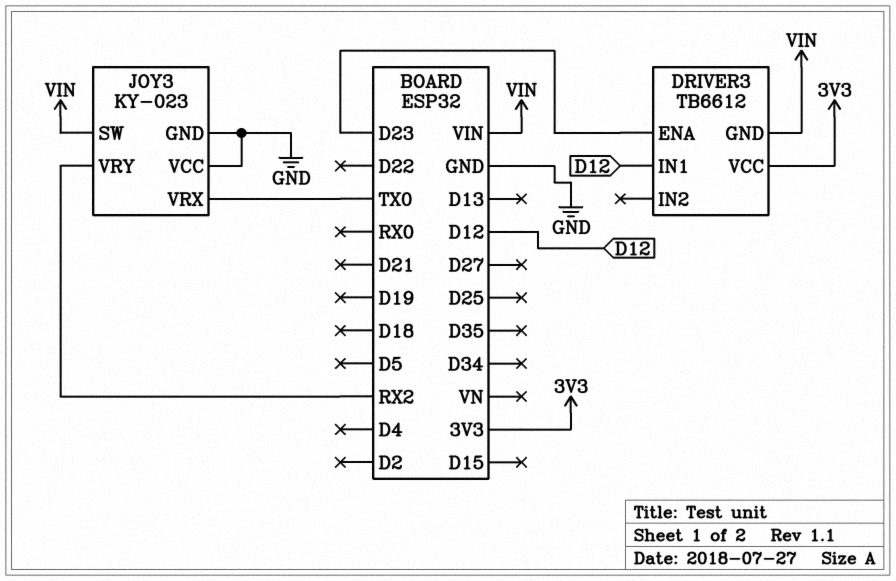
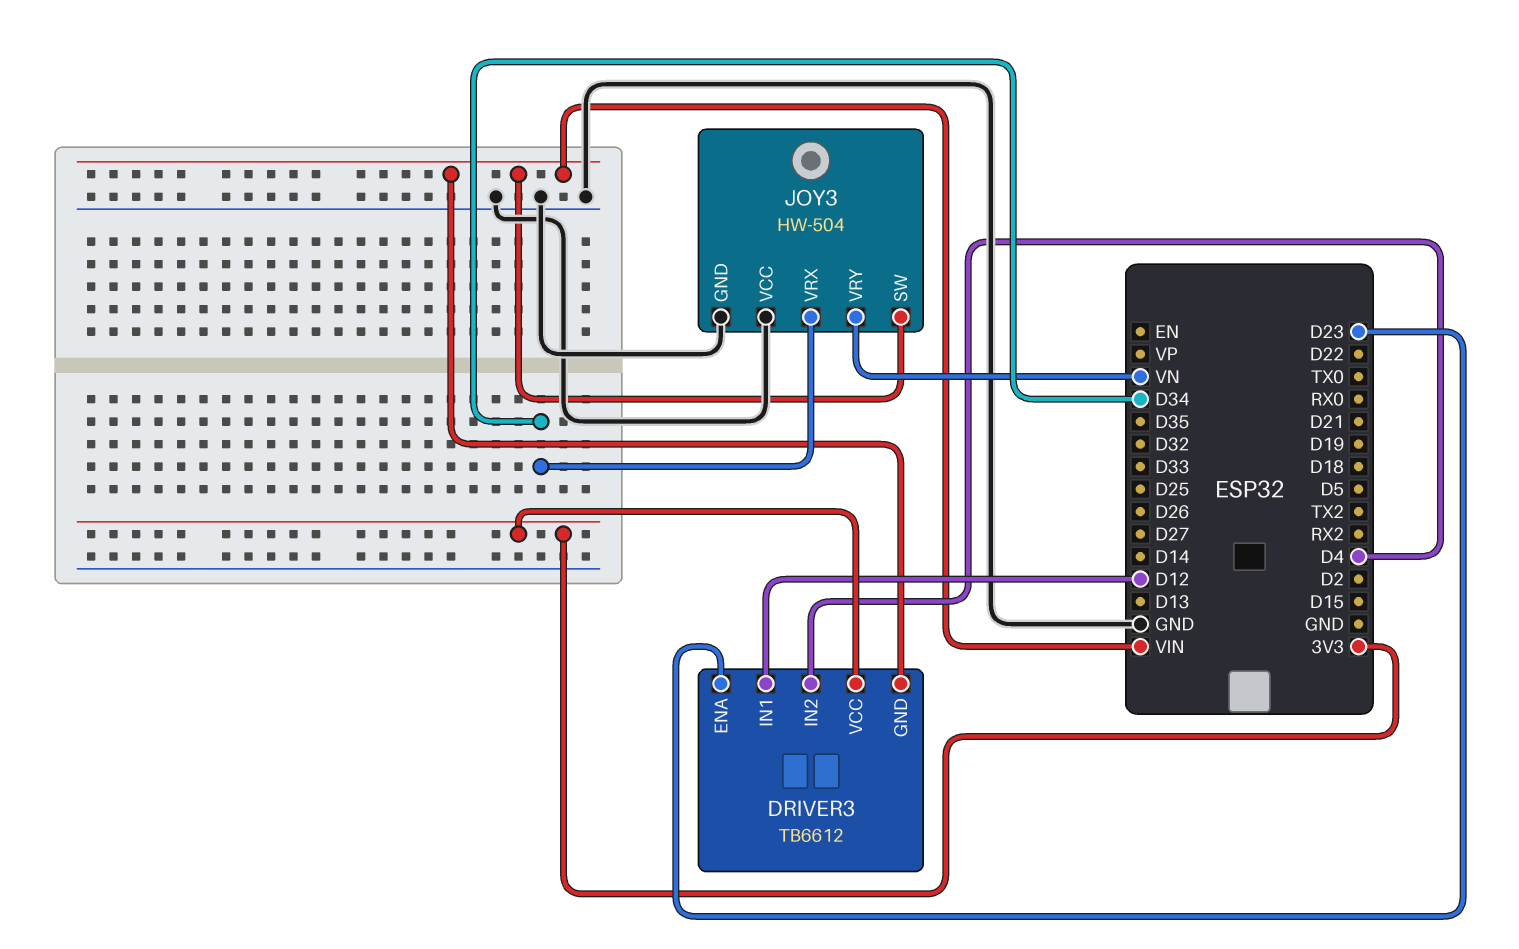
DRIVER3 pin IN2: none -> D4
JOY3: KY-023 -> HW-504
JOY3 pin VRX: TX0 -> D34
JOY3 pin VRY: RX2 -> VN

